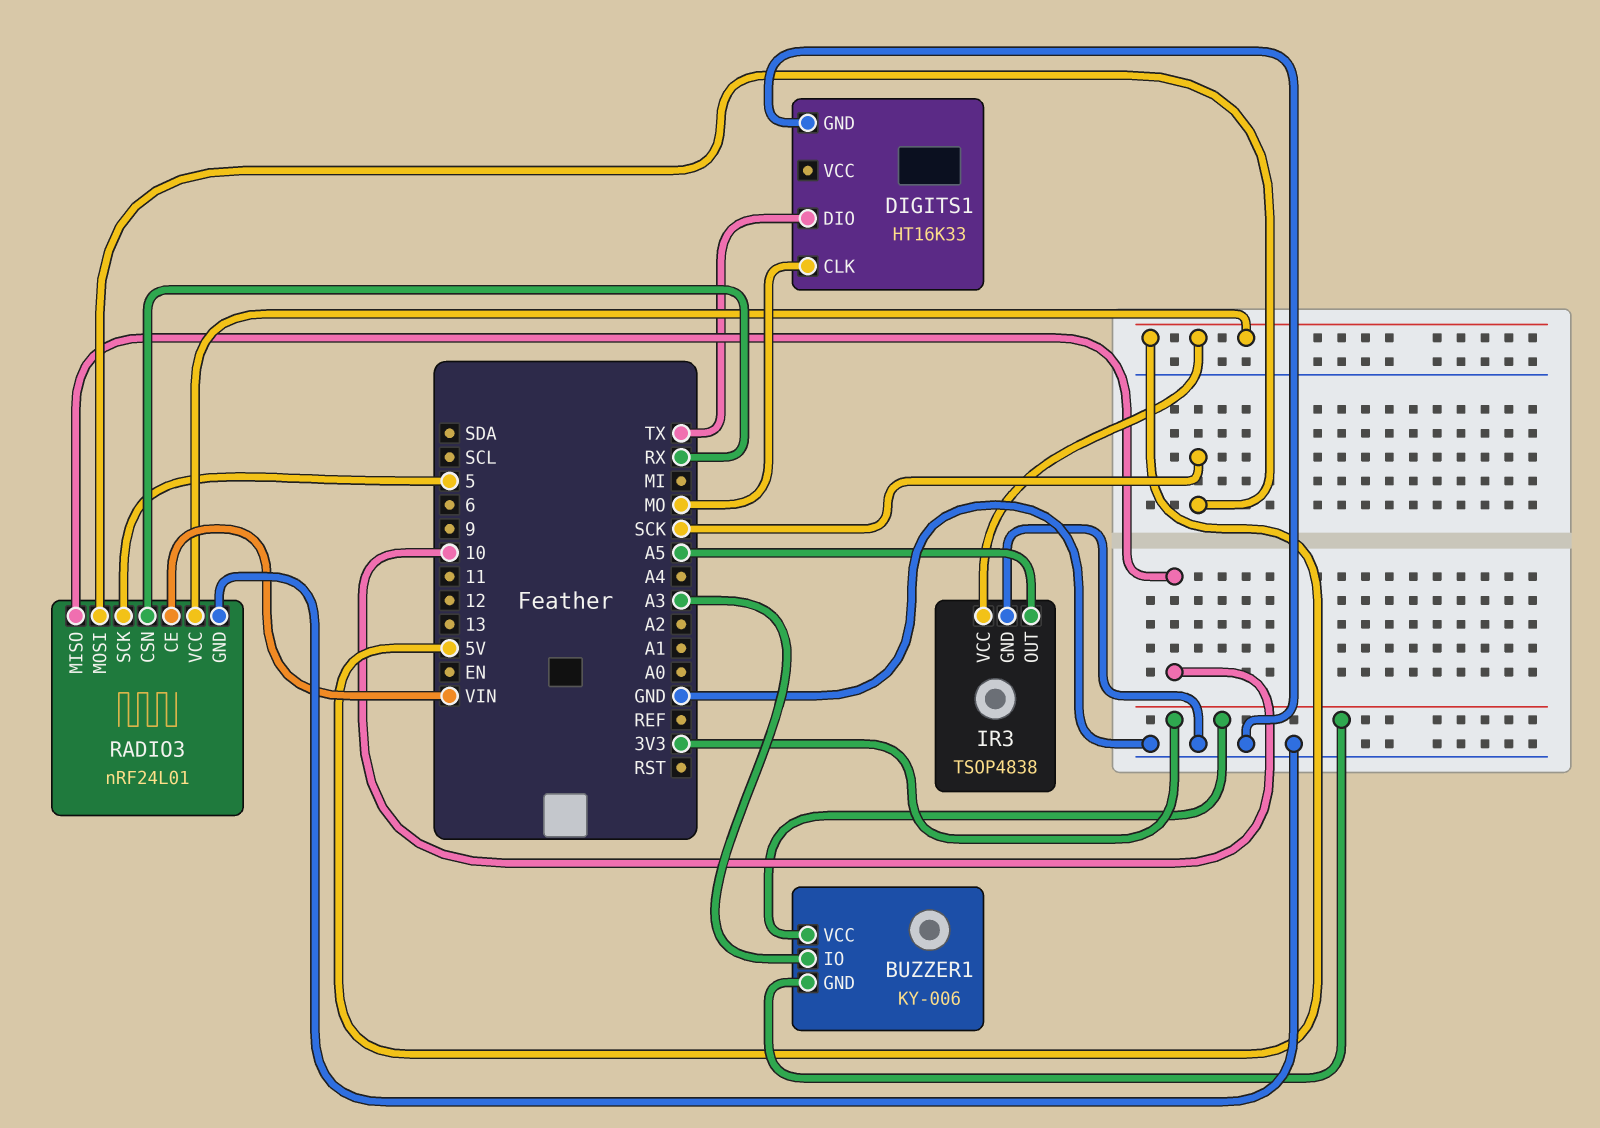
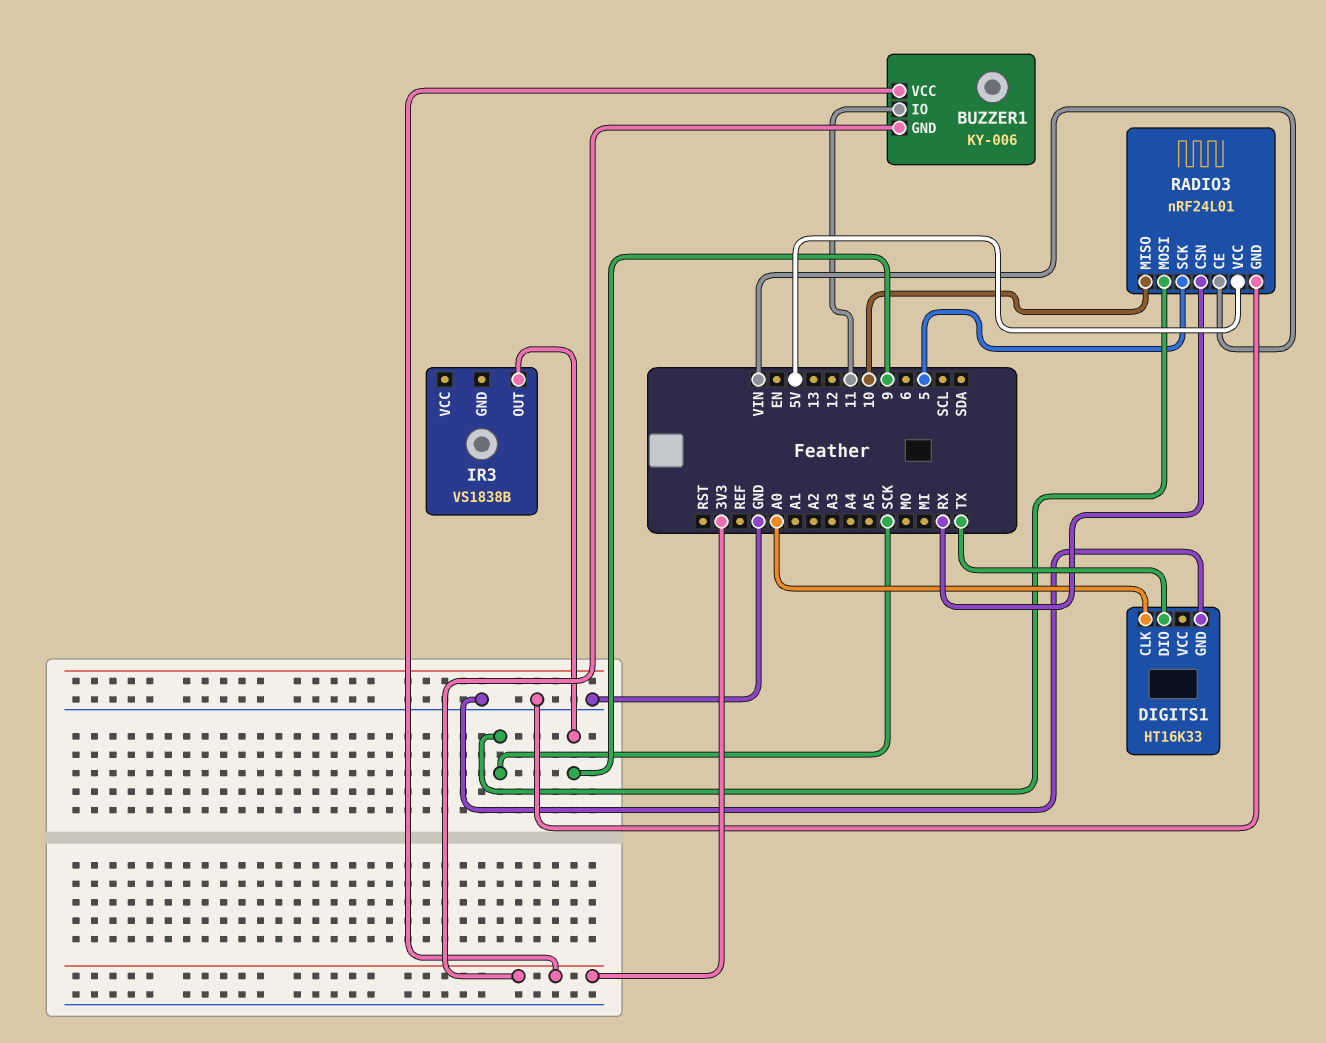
BUZZER1 pin IO: A3 -> 11
DIGITS1 pin CLK: MO -> A0
IR3: TSOP4838 -> VS1838B
IR3 pin GND: GND -> none
IR3 pin OUT: A5 -> 9
IR3 pin VCC: 5V -> none

